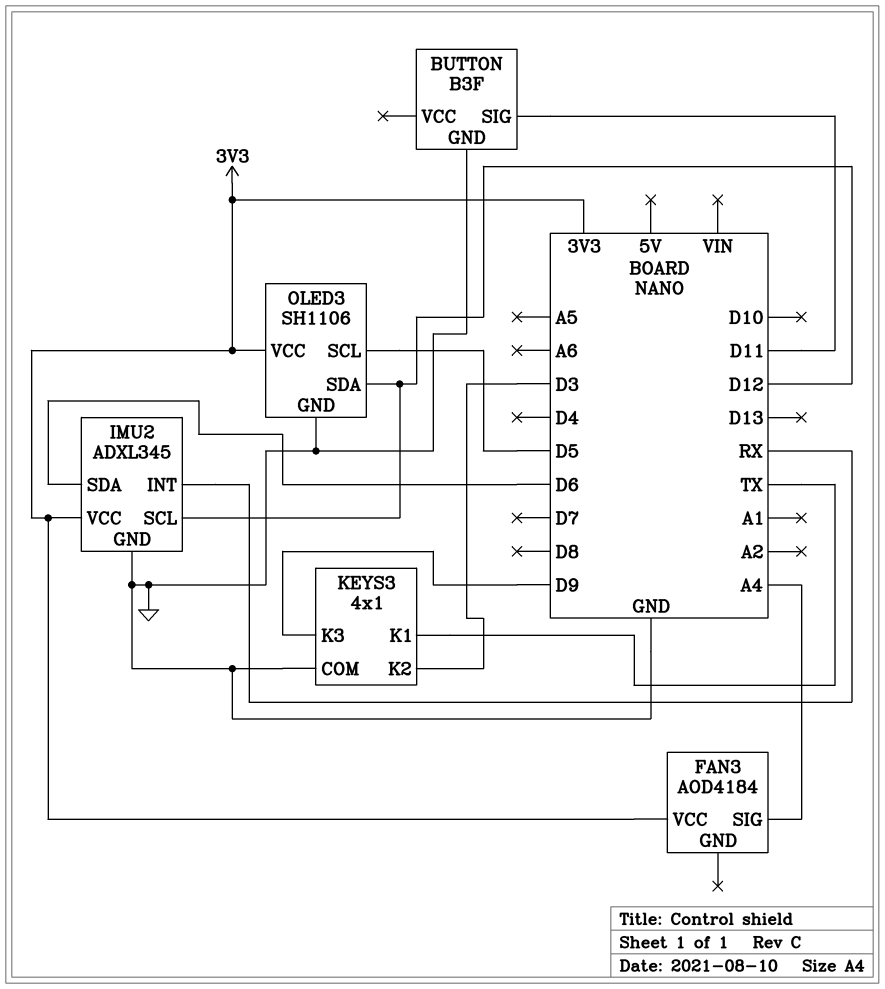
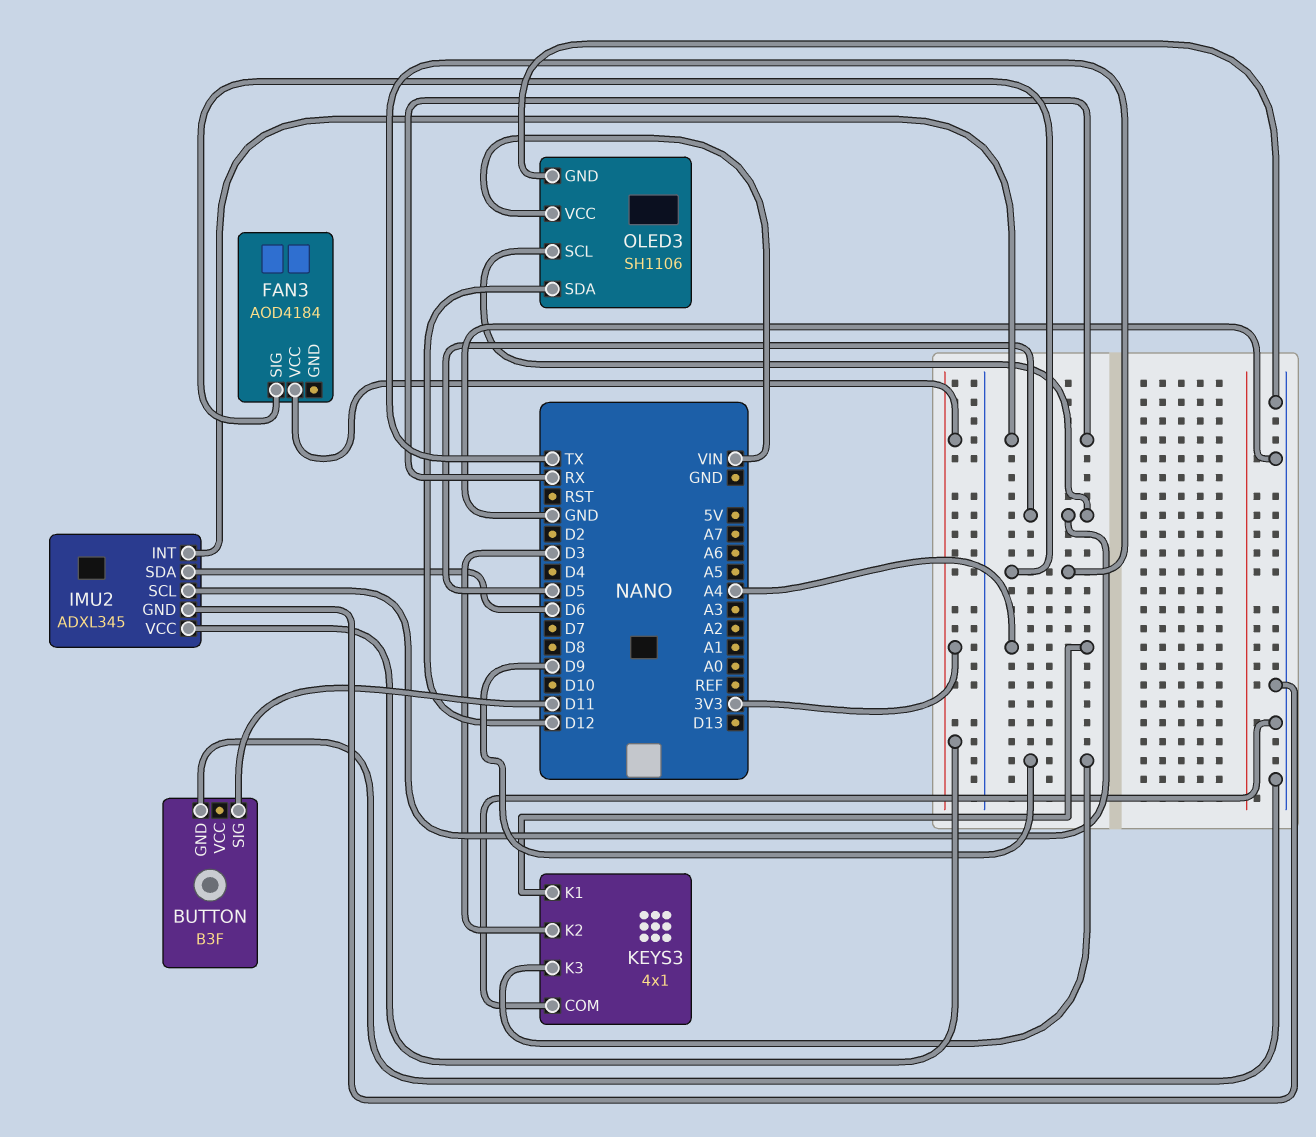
FAN3 pin SIG: A4 -> TX
IMU2 pin SCL: D12 -> D5
KEYS3 pin K1: TX -> A4
OLED3 pin VCC: 3V3 -> VIN

